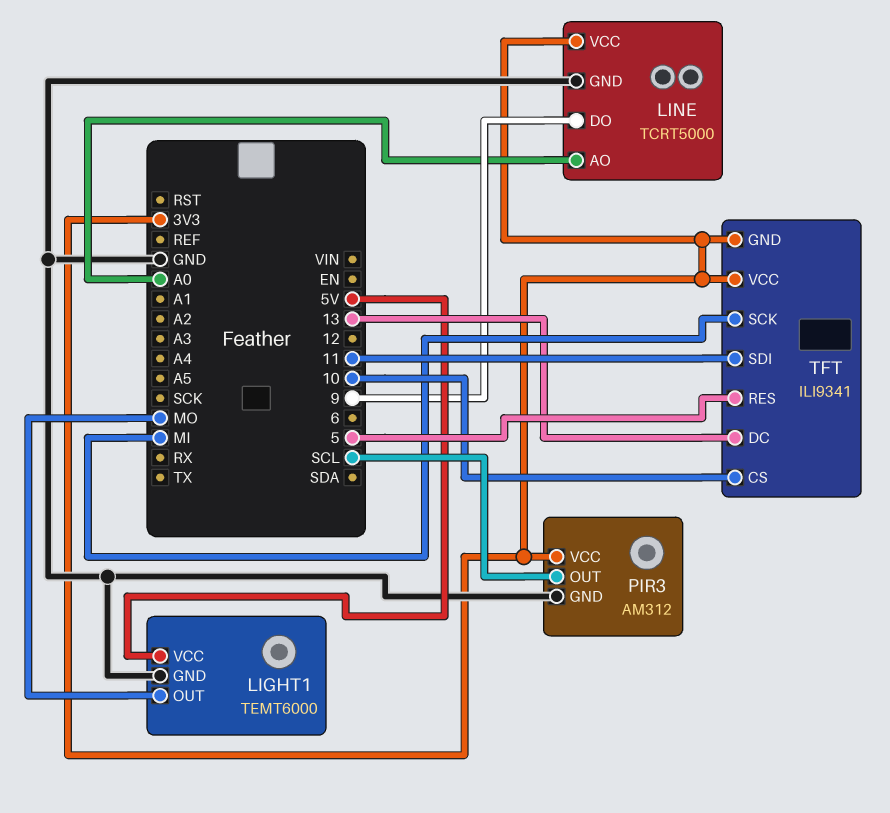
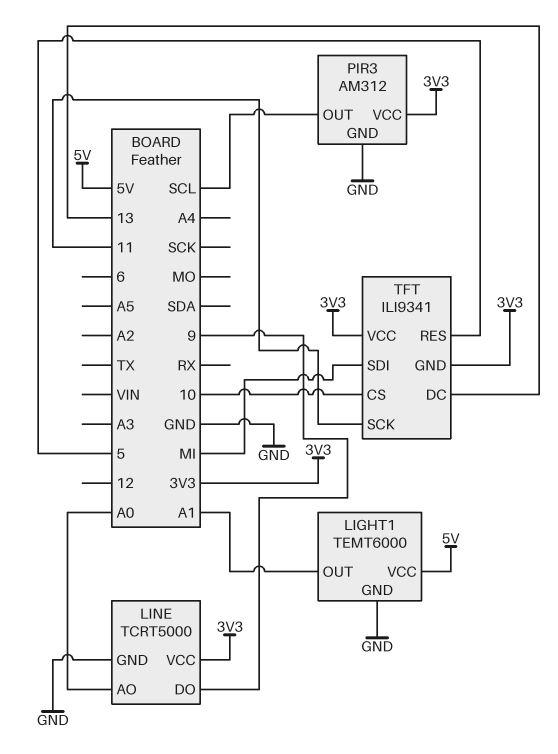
LIGHT1 pin OUT: MO -> A1
TFT pin SCK: MI -> 11
TFT pin SDI: 11 -> MI

